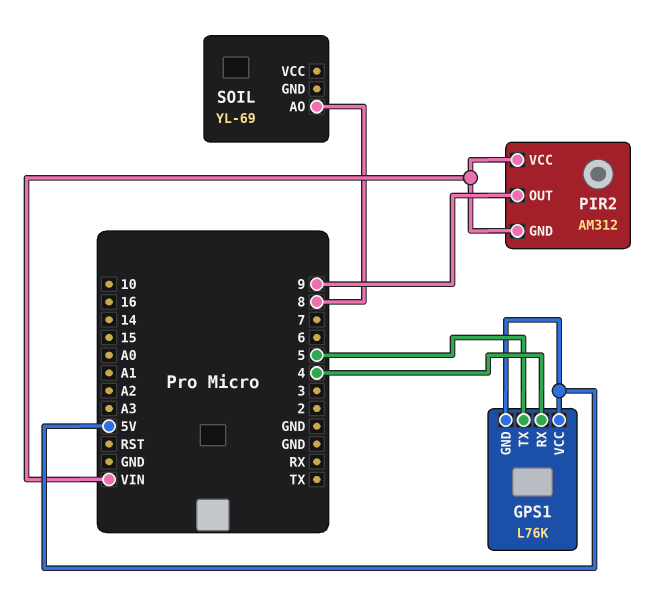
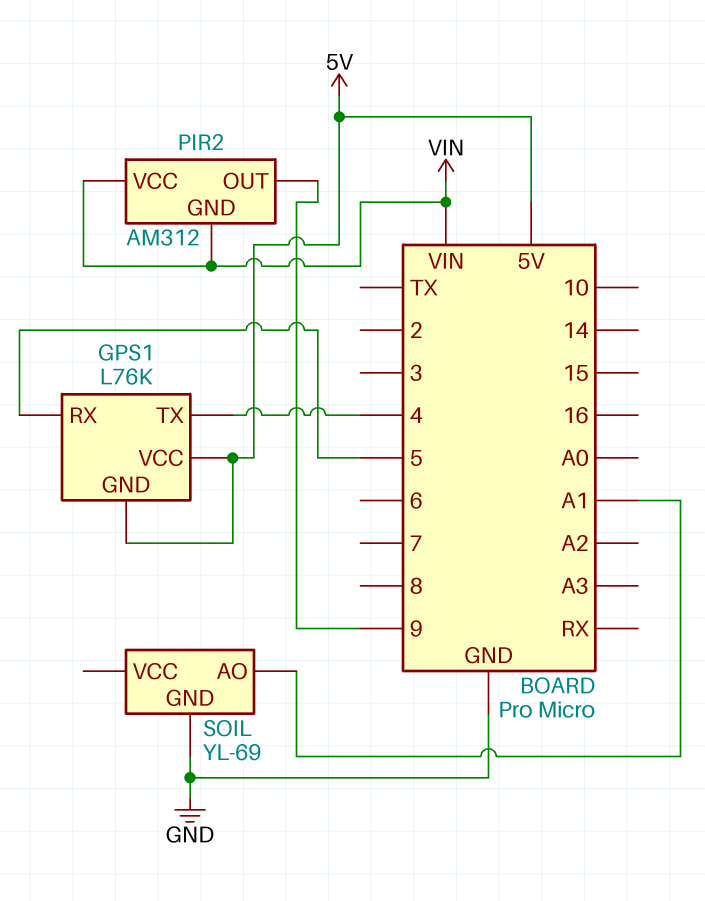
GPS1 pin RX: 4 -> 5
GPS1 pin TX: 5 -> 4
SOIL pin AO: 8 -> A1
SOIL pin GND: none -> GND

